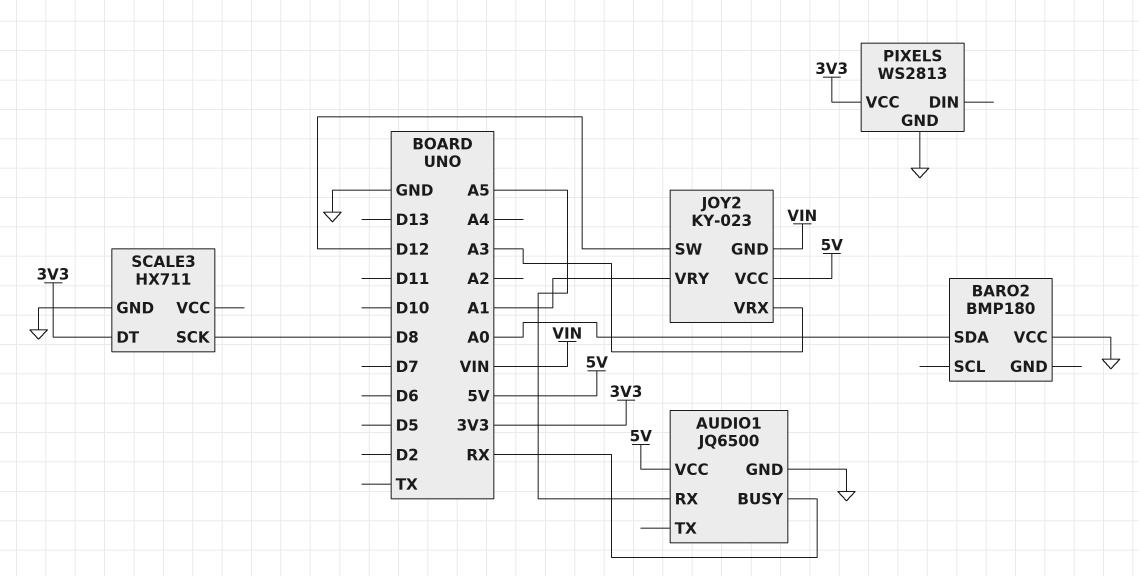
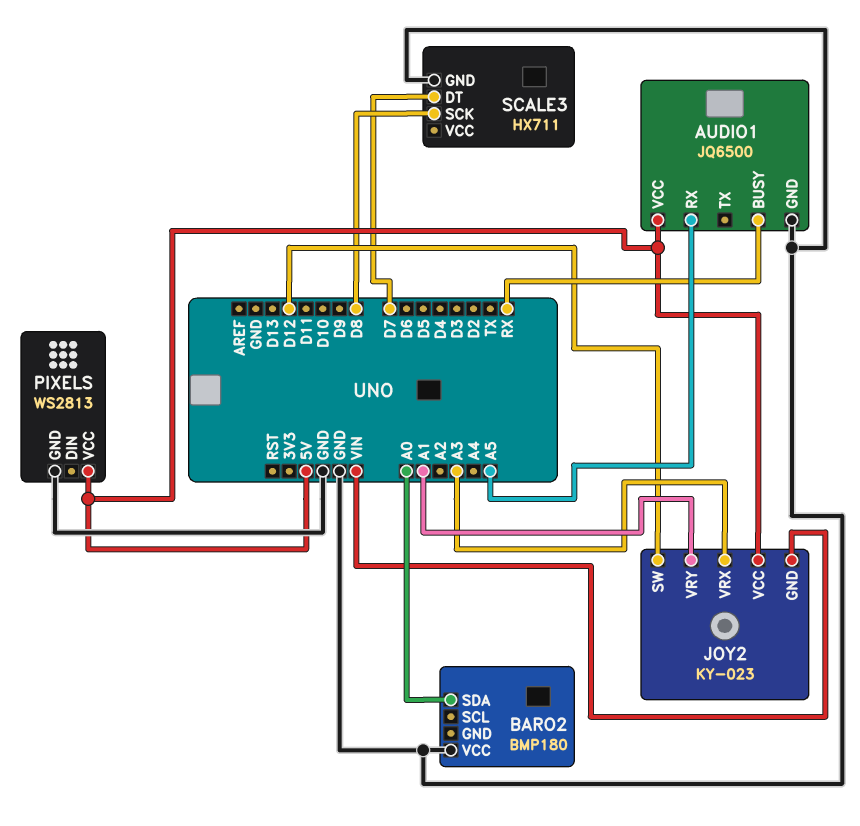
PIXELS pin VCC: 3V3 -> 5V
SCALE3 pin DT: 3V3 -> D7

